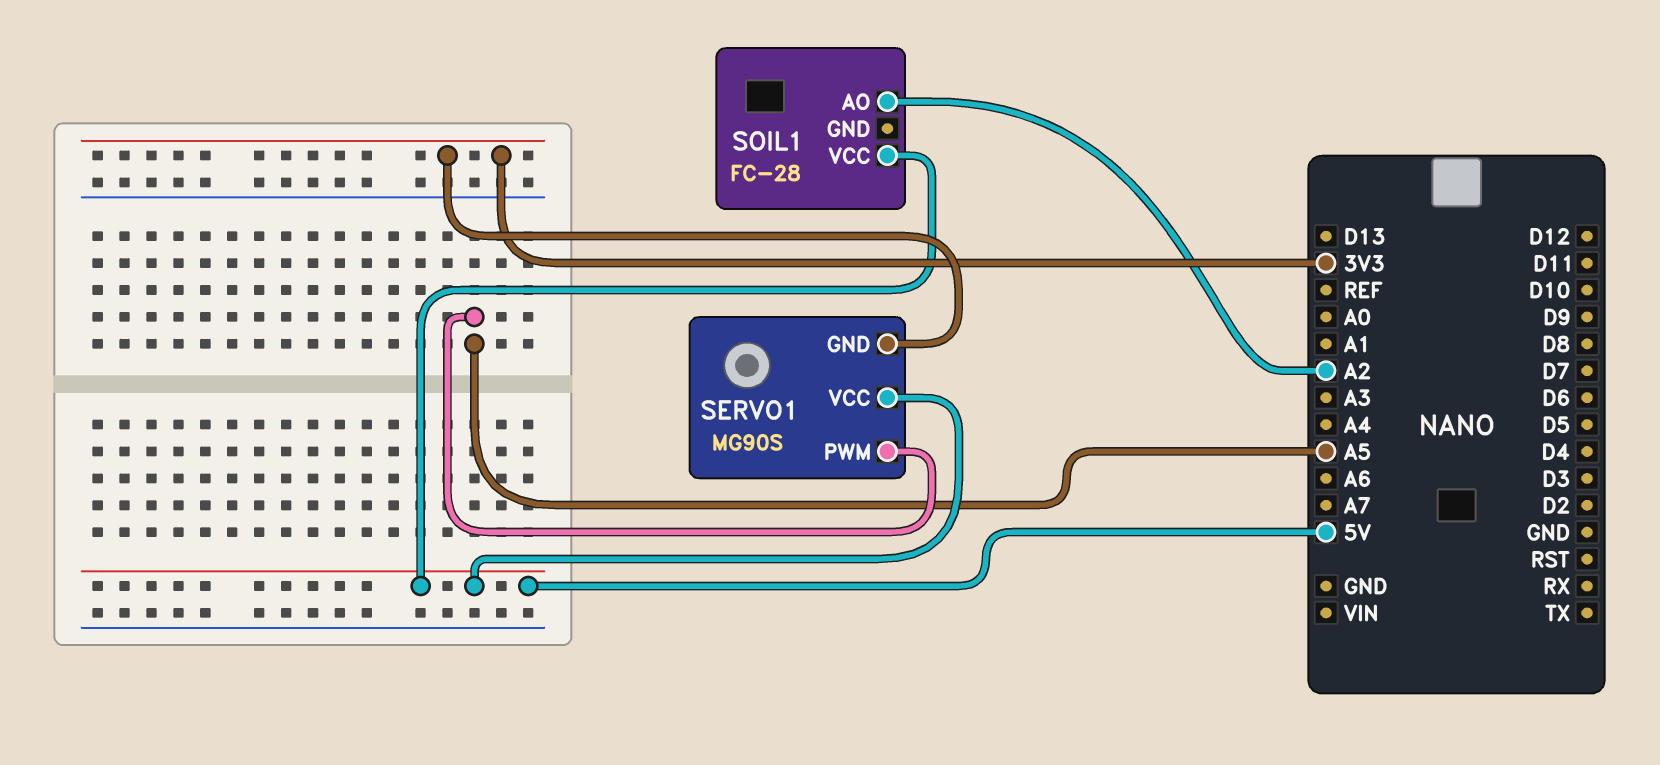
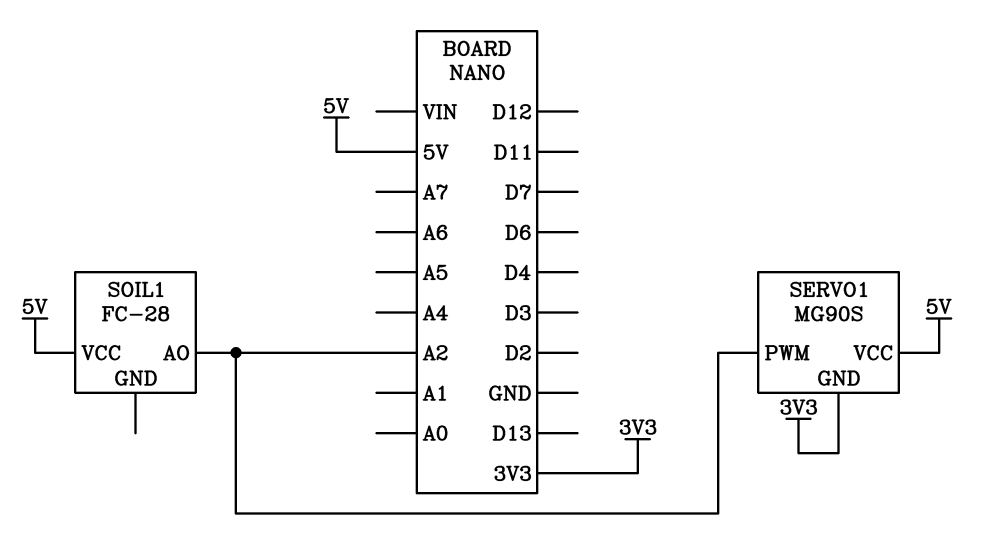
SERVO1 pin PWM: A5 -> A2

